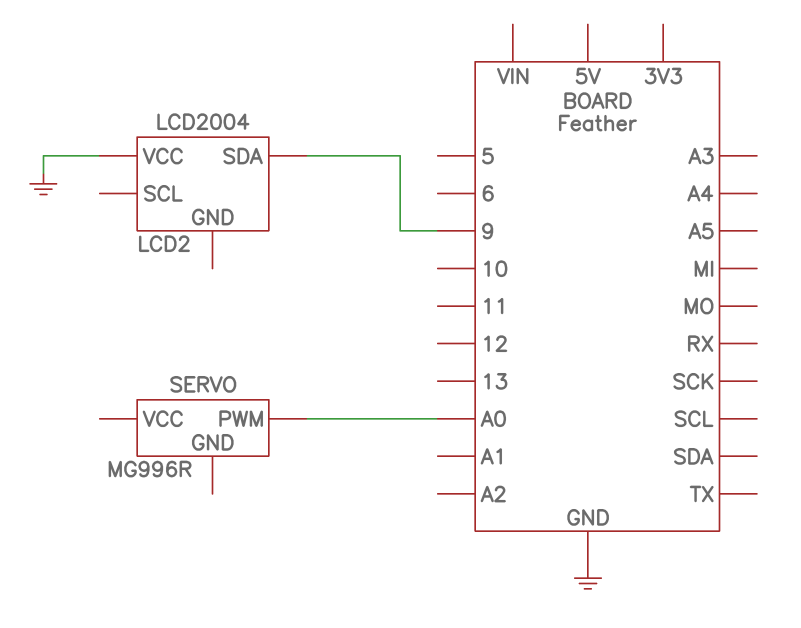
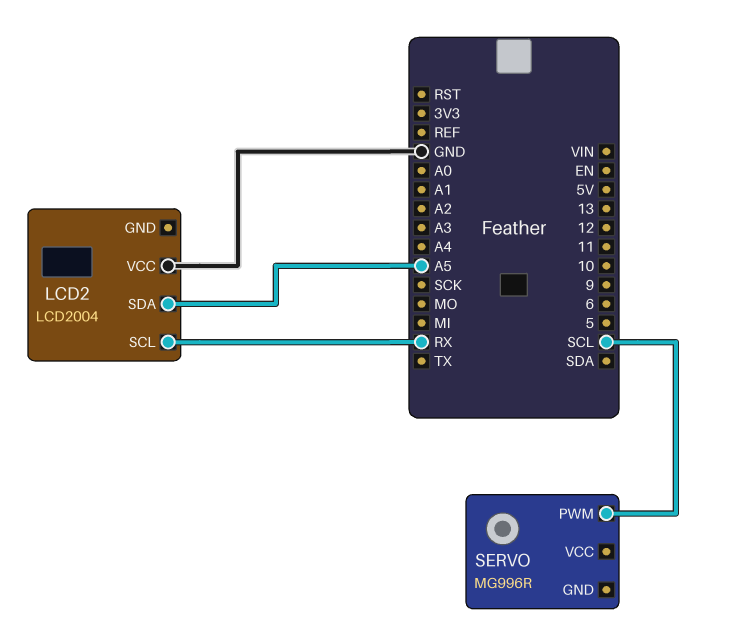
LCD2 pin SCL: none -> RX
LCD2 pin SDA: 9 -> A5
SERVO pin PWM: A0 -> SCL

